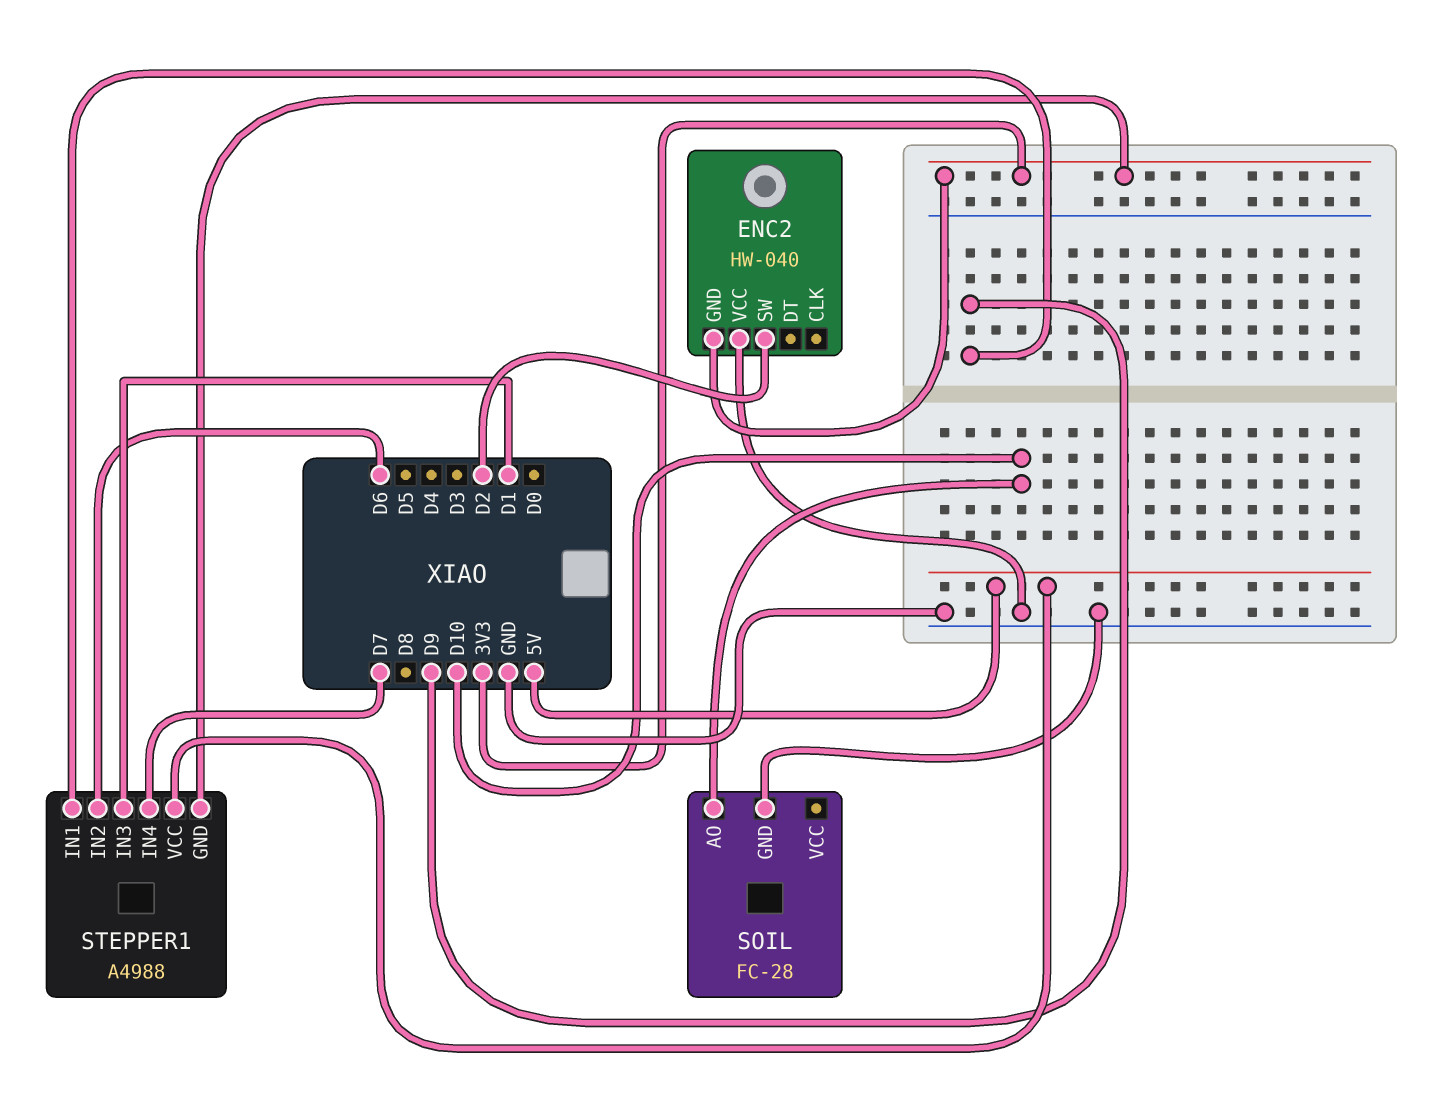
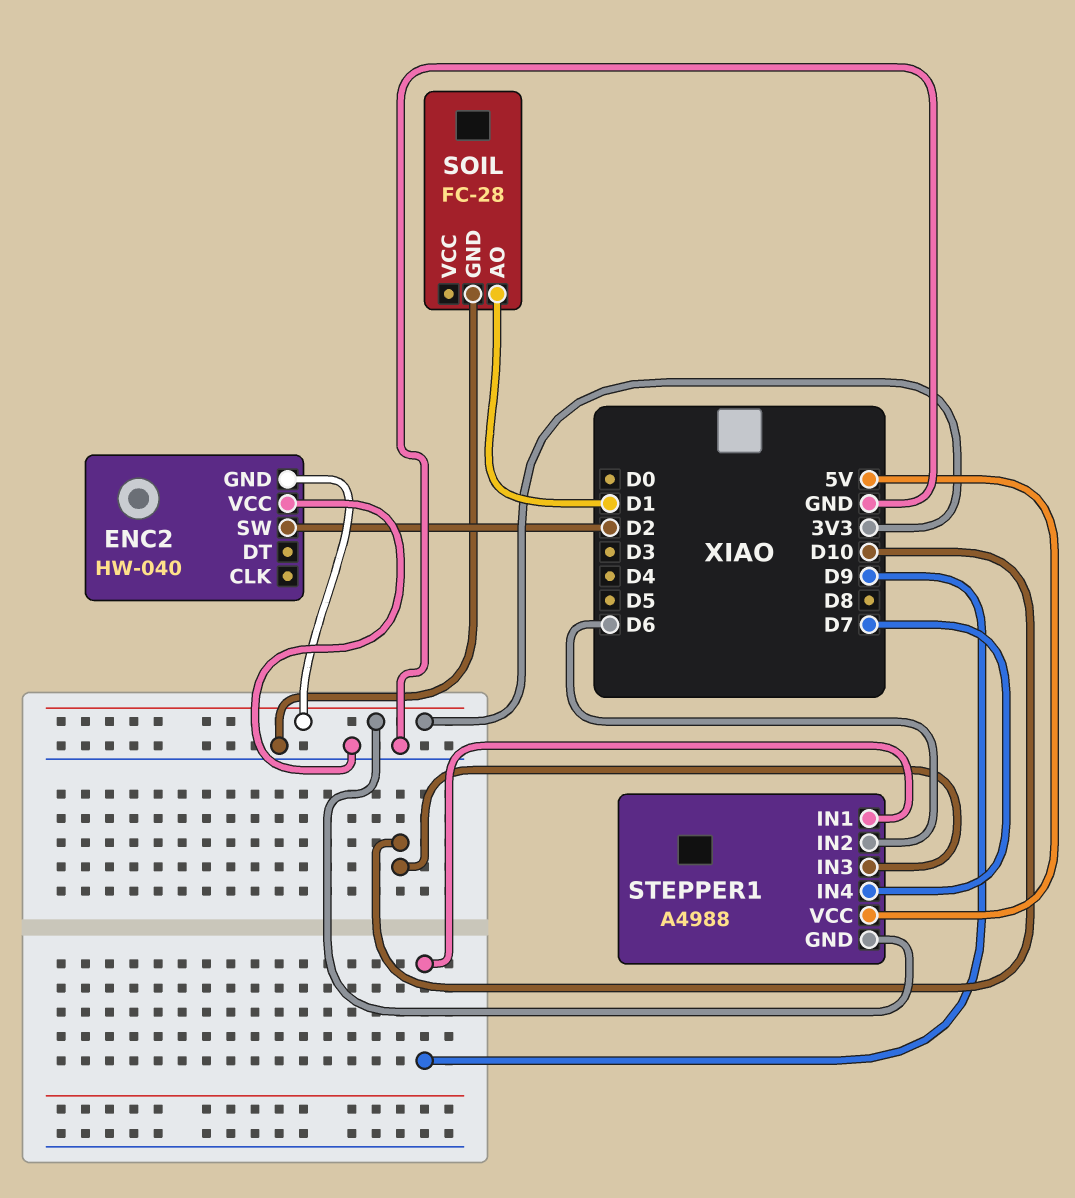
SOIL pin AO: D10 -> D1
STEPPER1 pin IN3: D1 -> D10

